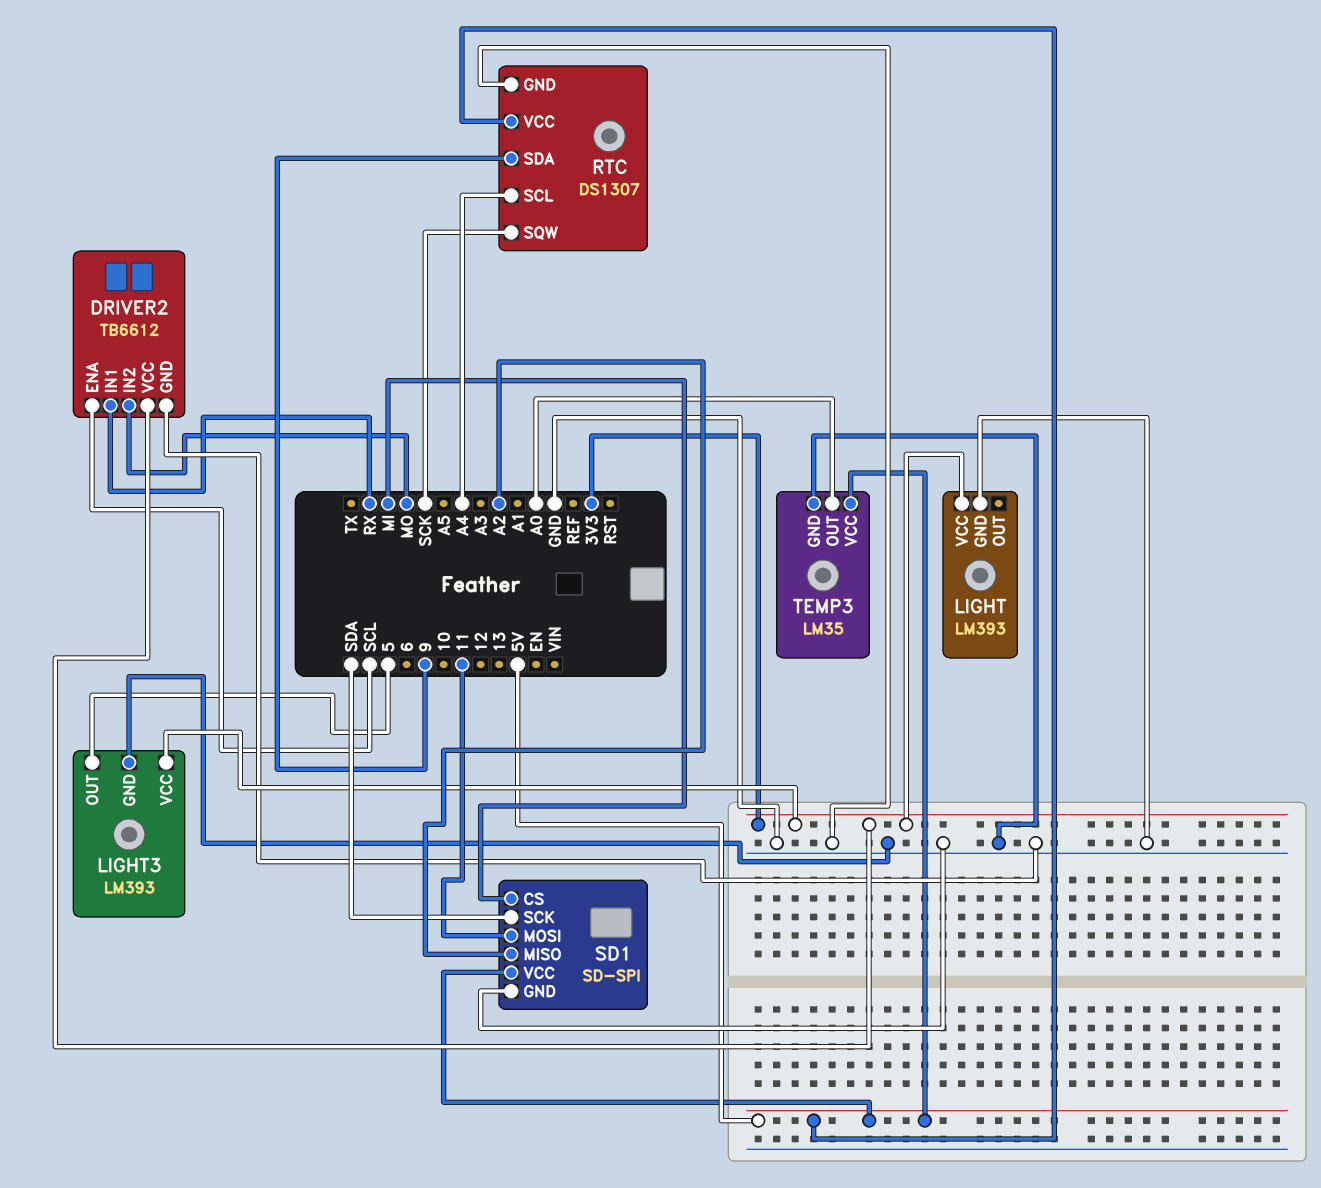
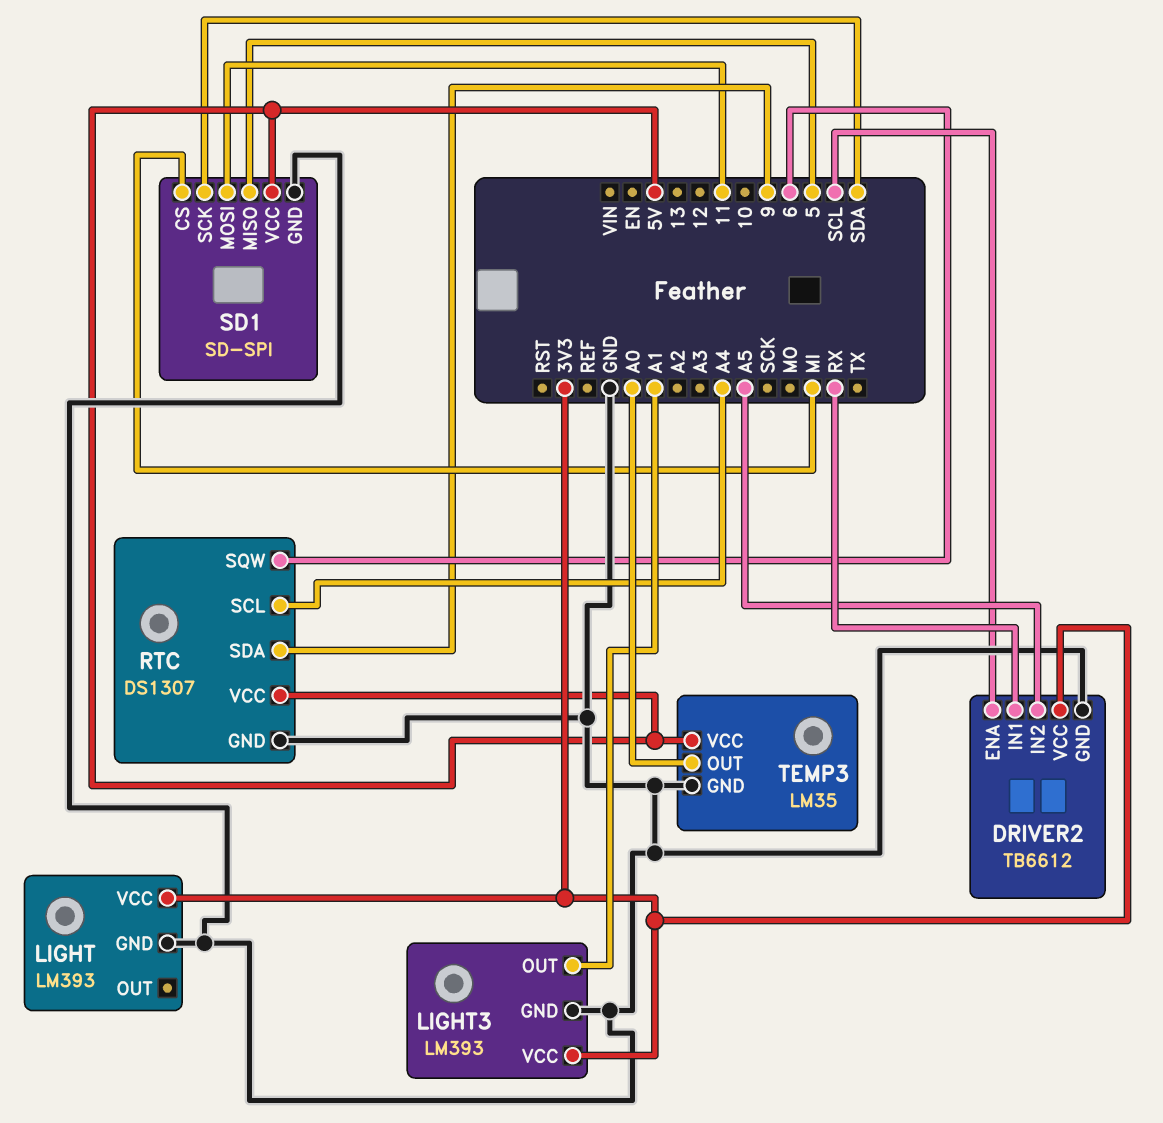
DRIVER2 pin IN2: MO -> A5
LIGHT3 pin OUT: 5 -> A1
RTC pin SQW: SCK -> 6
SD1 pin MISO: A2 -> 5

